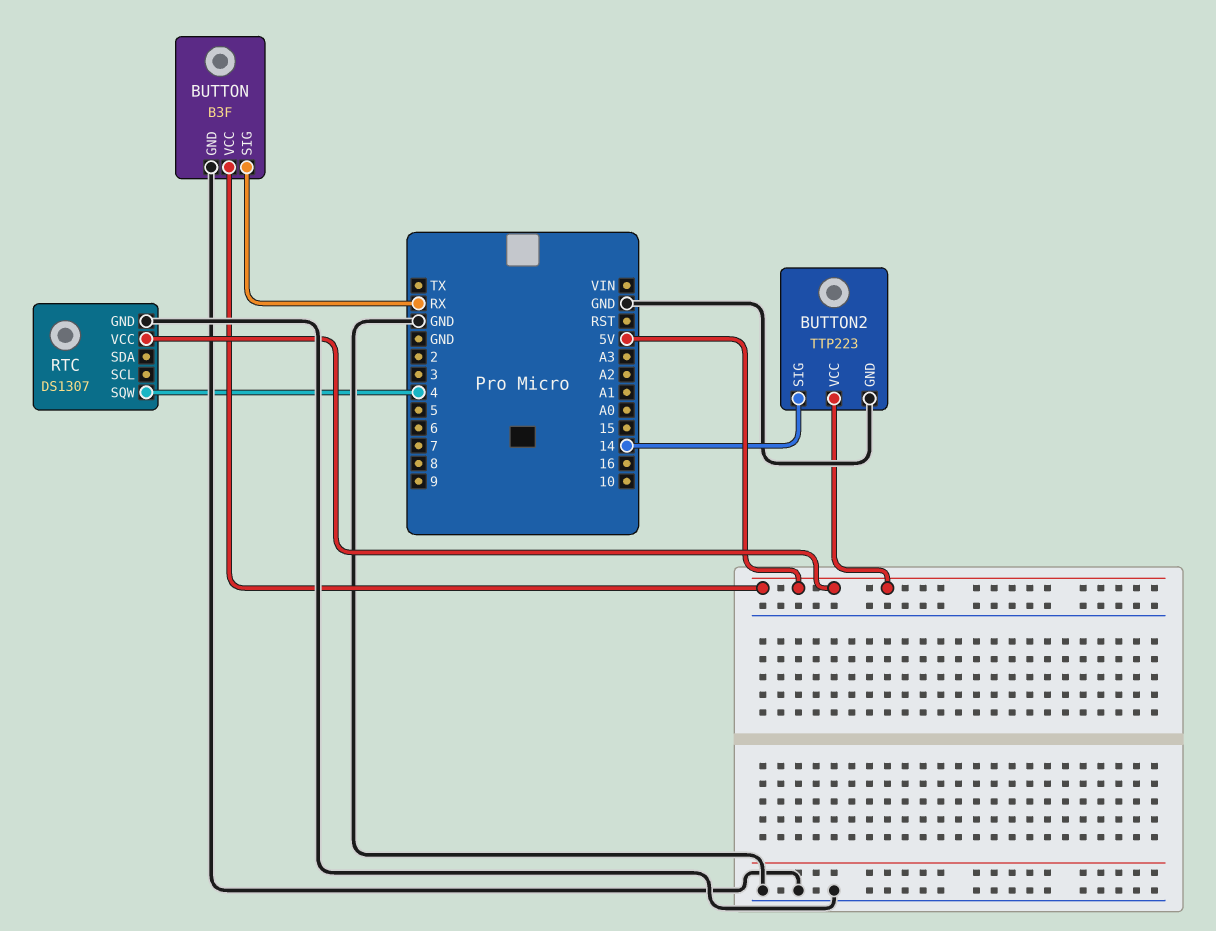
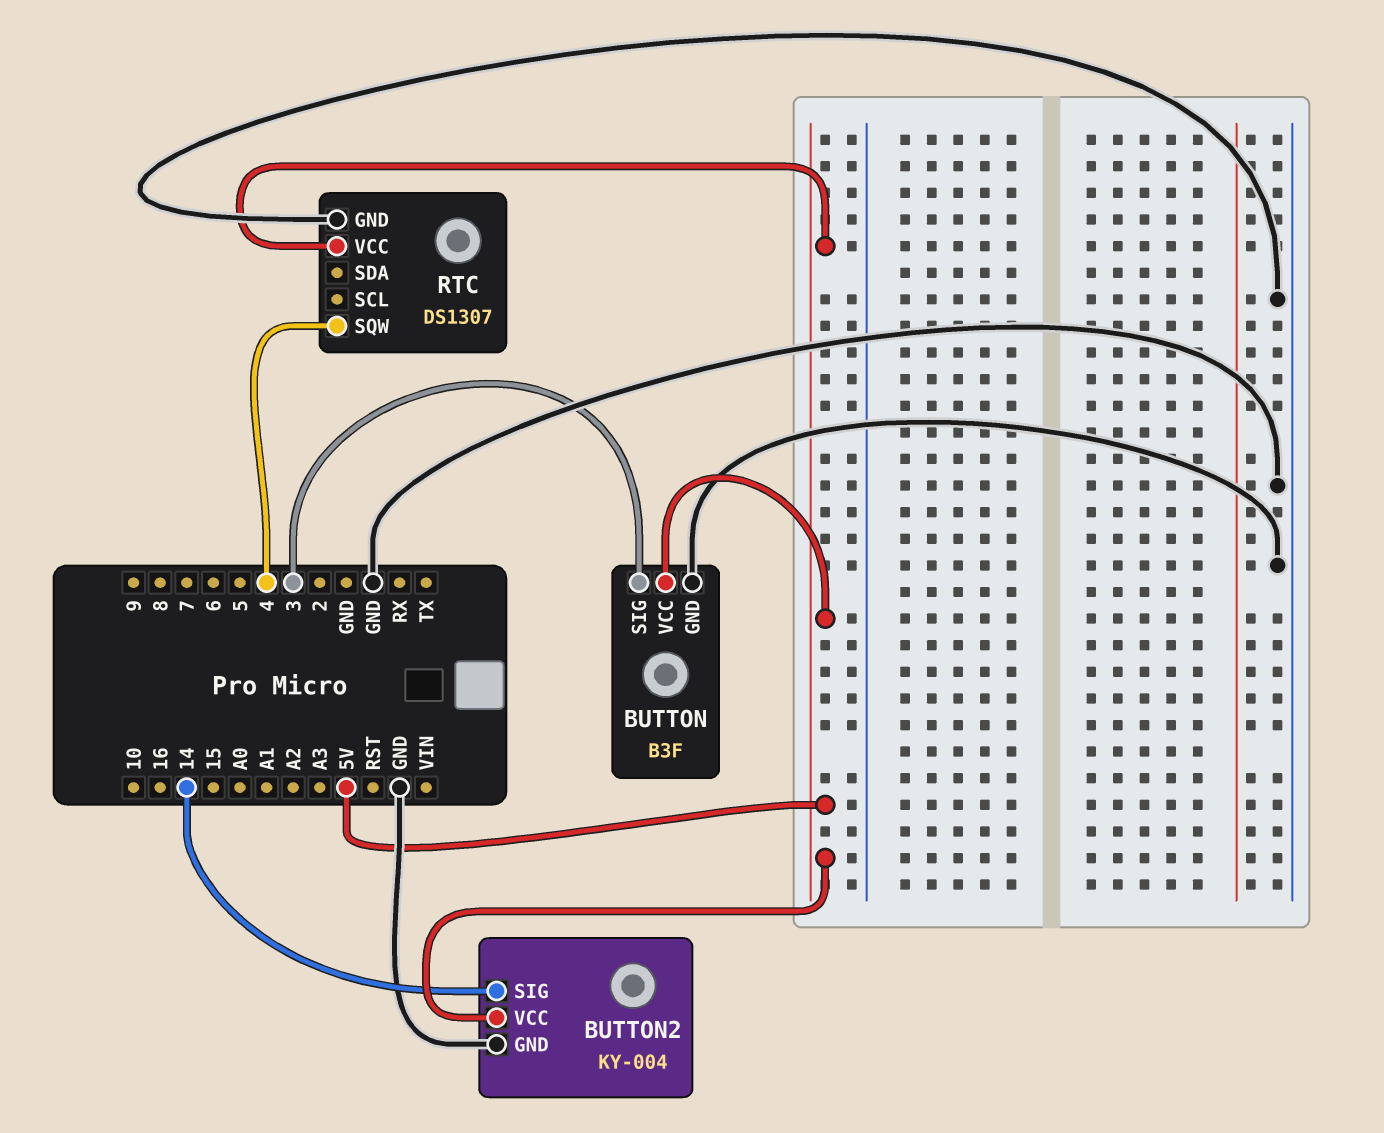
BUTTON pin SIG: RX -> 3
BUTTON2: TTP223 -> KY-004

